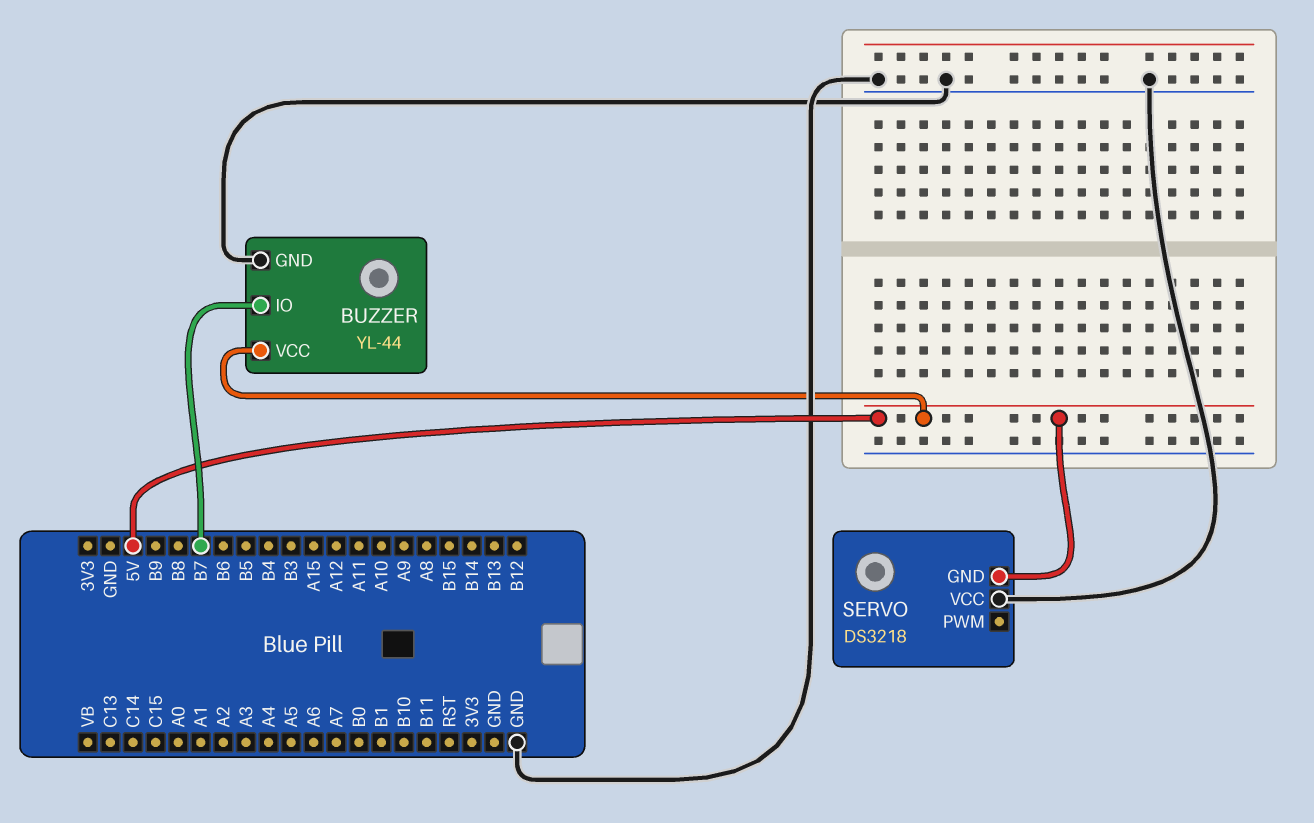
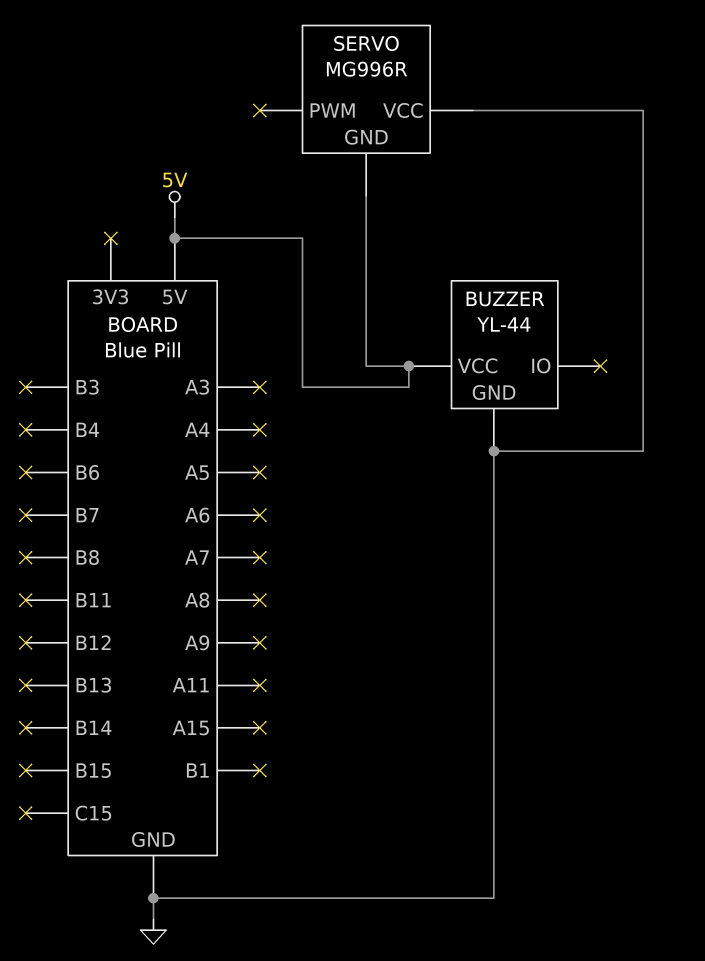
BUZZER pin IO: B7 -> none
SERVO: DS3218 -> MG996R

